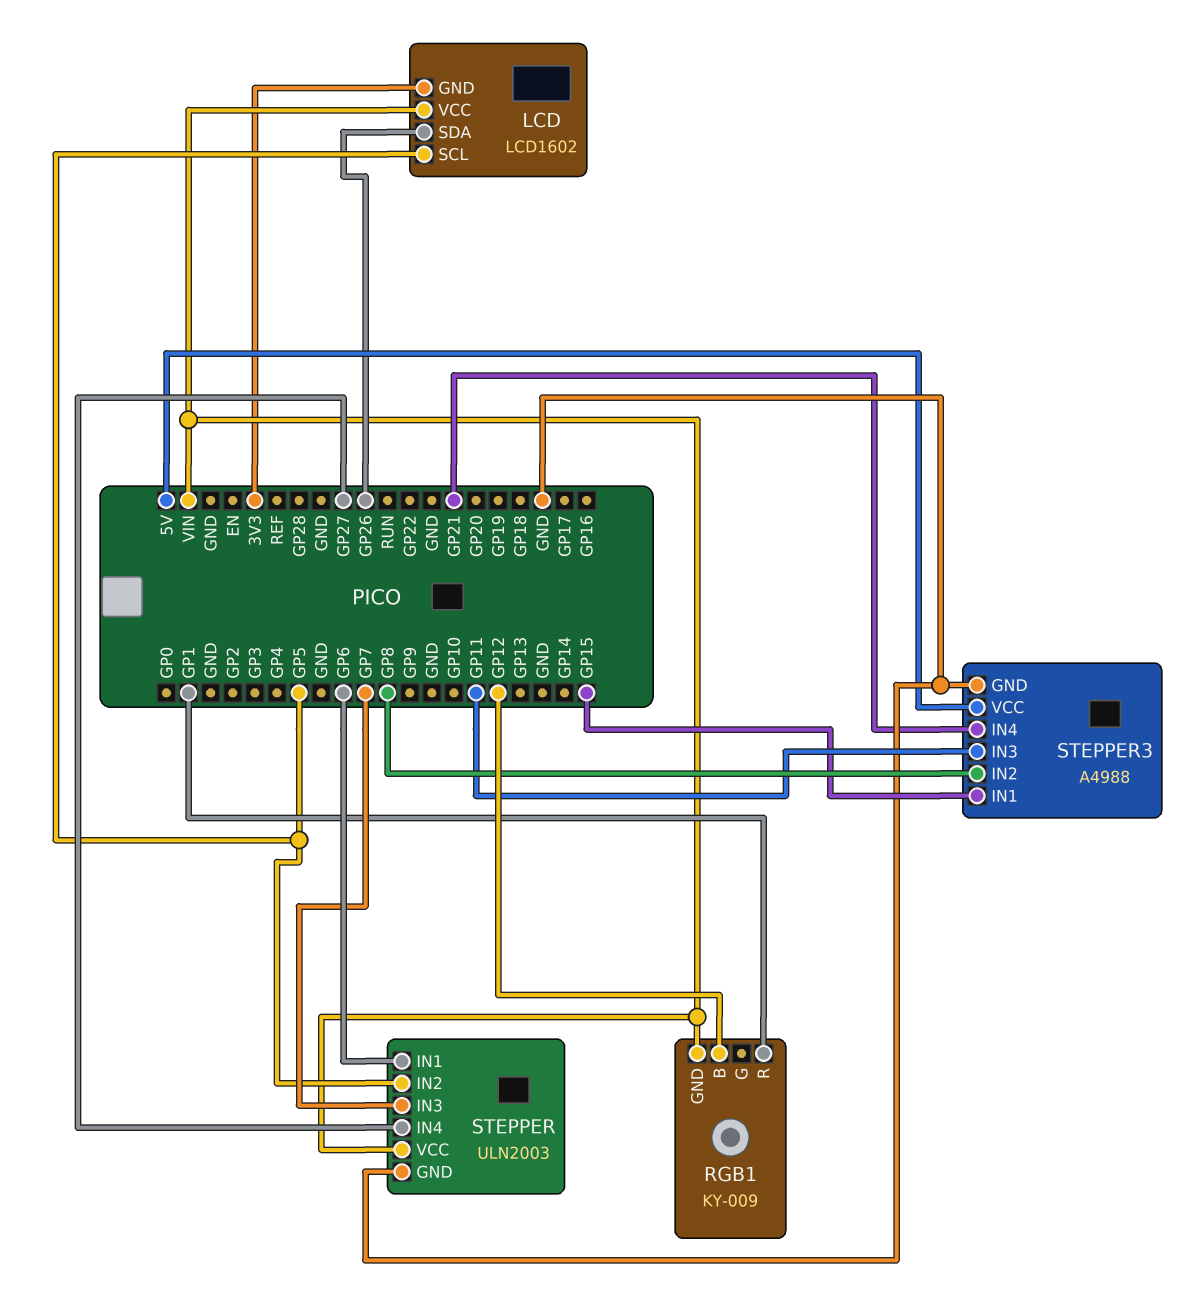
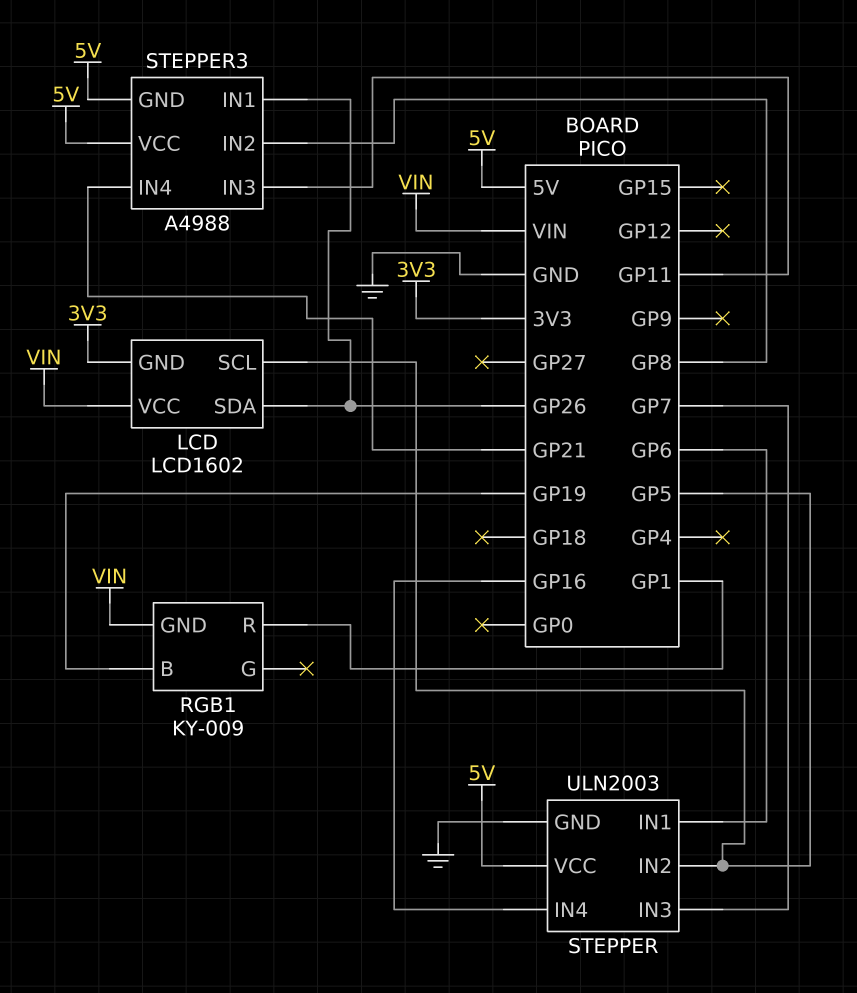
RGB1 pin B: GP12 -> GP19
STEPPER pin IN4: GP27 -> GP16
STEPPER pin VCC: VIN -> 5V
STEPPER3 pin GND: GND -> 5V
STEPPER3 pin IN1: GP15 -> GP26

